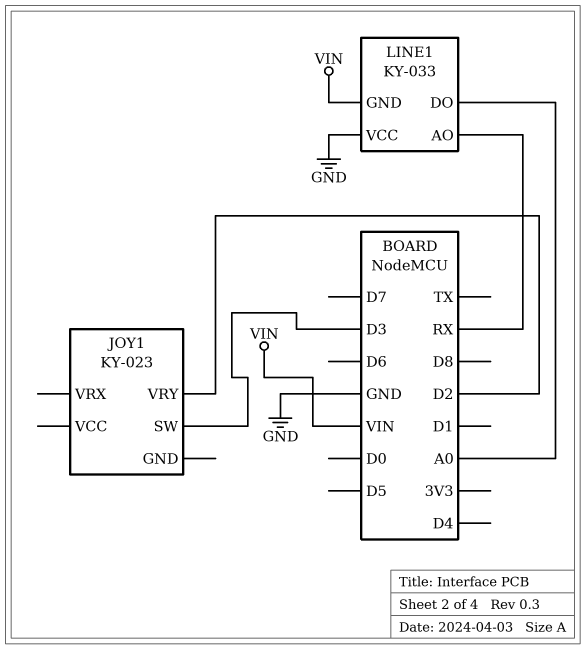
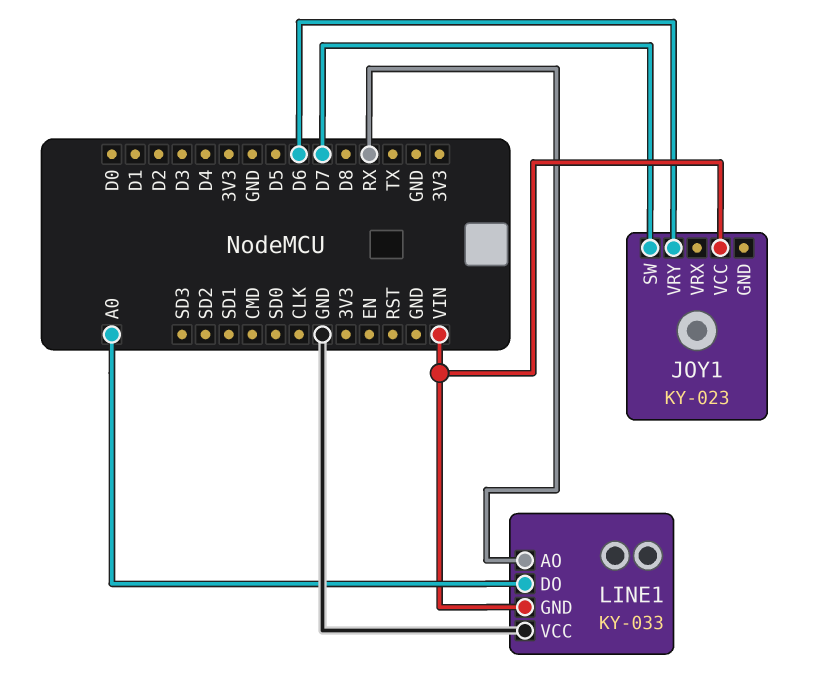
JOY1 pin SW: D3 -> D7
JOY1 pin VCC: none -> VIN
JOY1 pin VRY: D2 -> D6

